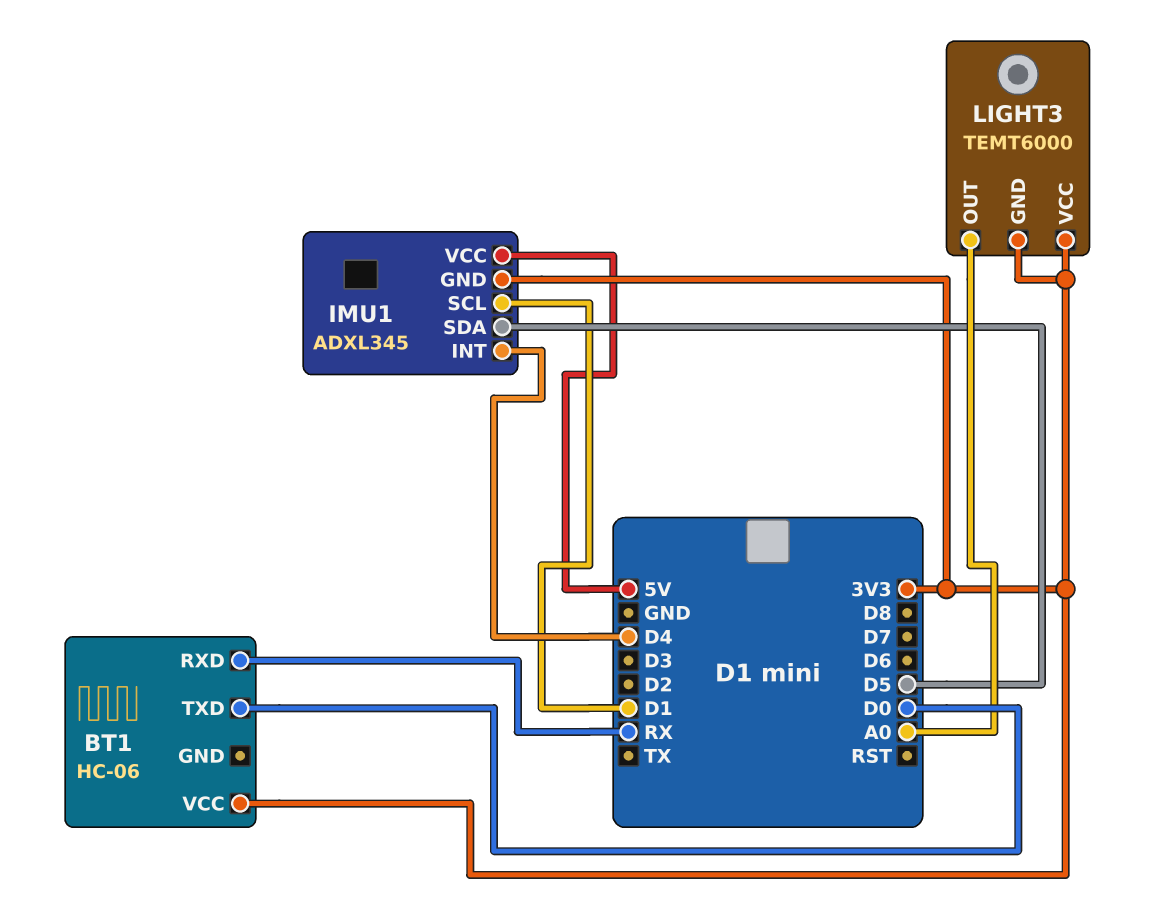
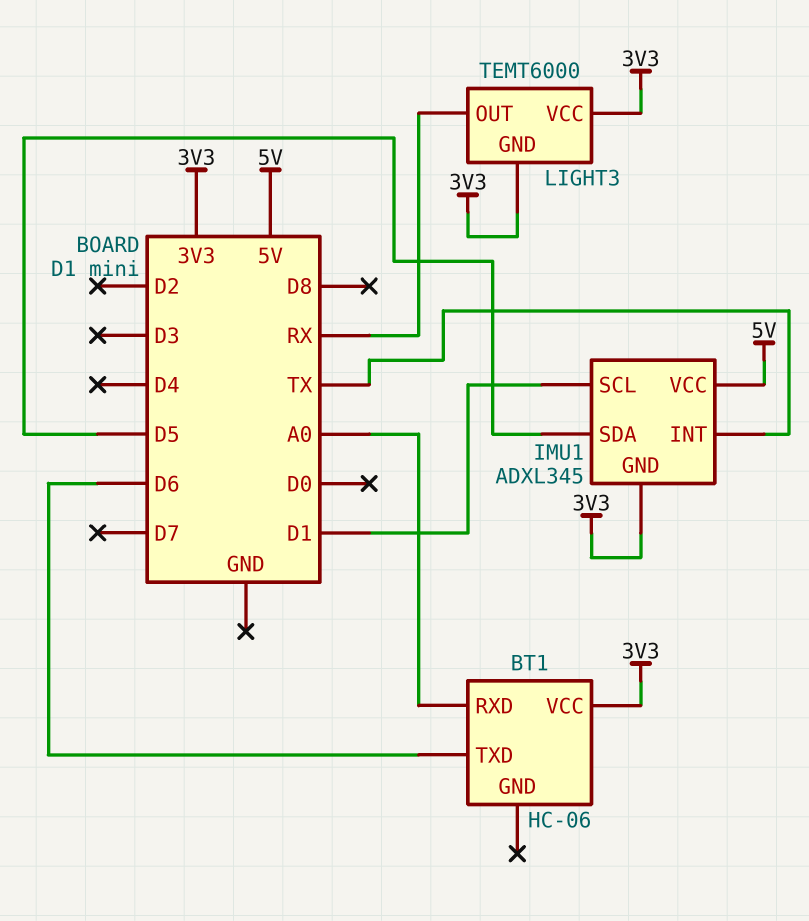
BT1 pin RXD: RX -> A0
BT1 pin TXD: D0 -> D6
IMU1 pin INT: D4 -> TX
LIGHT3 pin OUT: A0 -> RX

